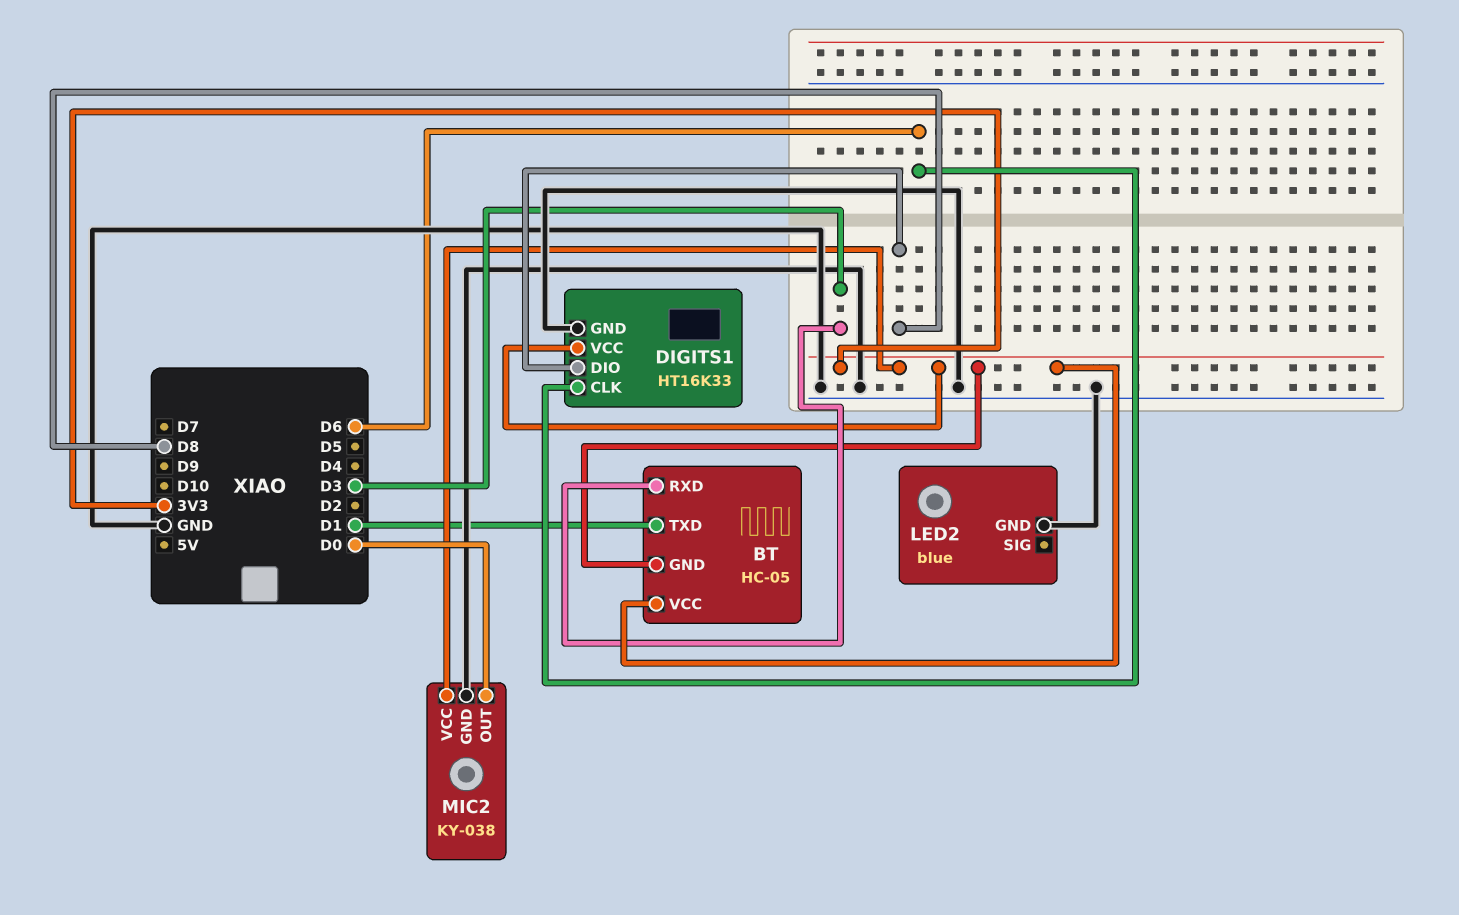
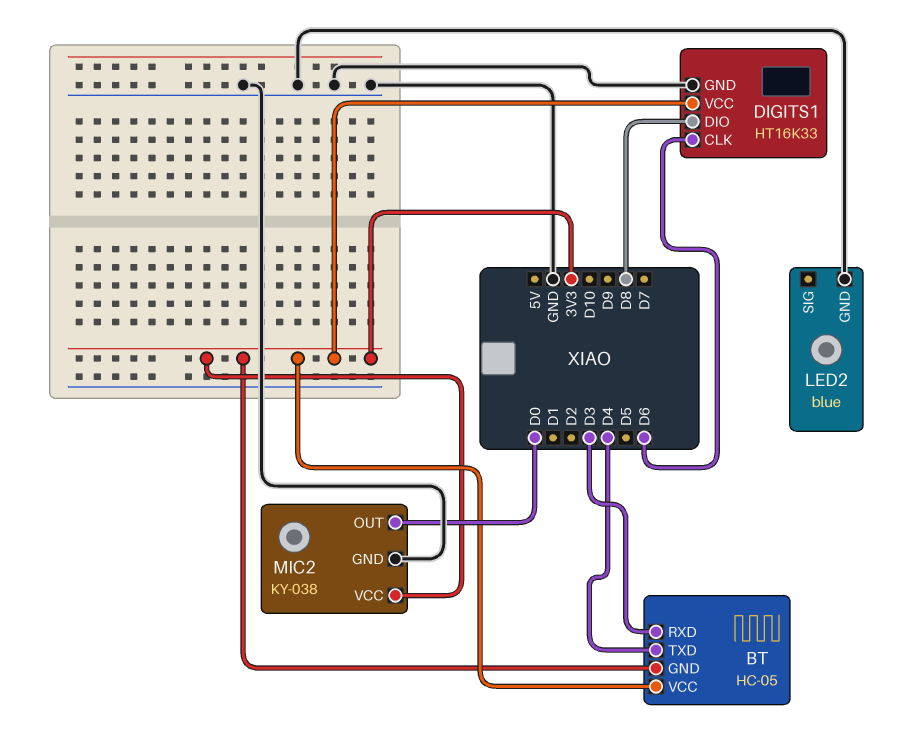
BT pin TXD: D1 -> D4

